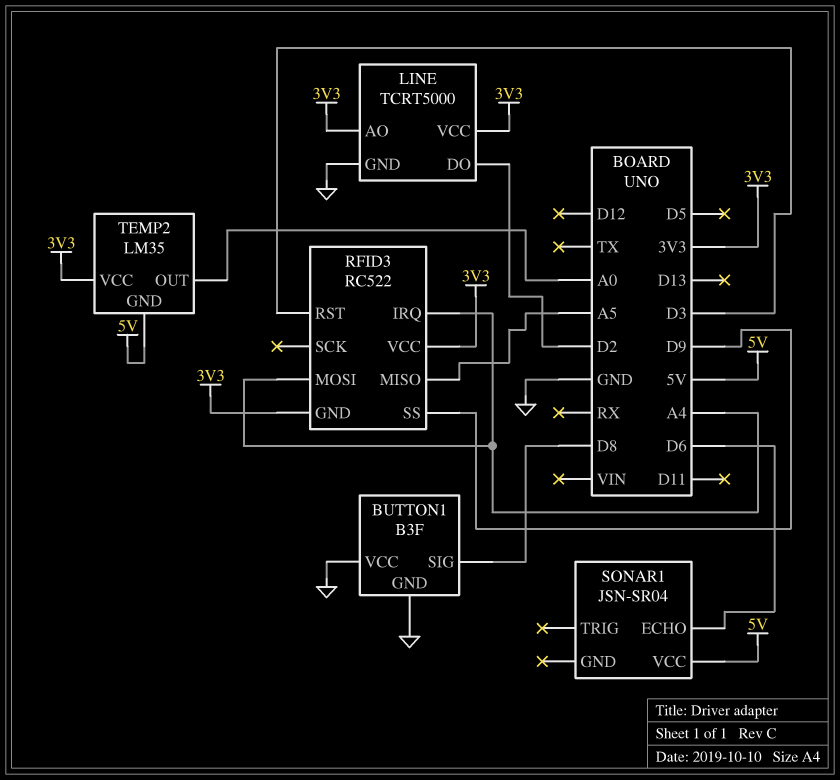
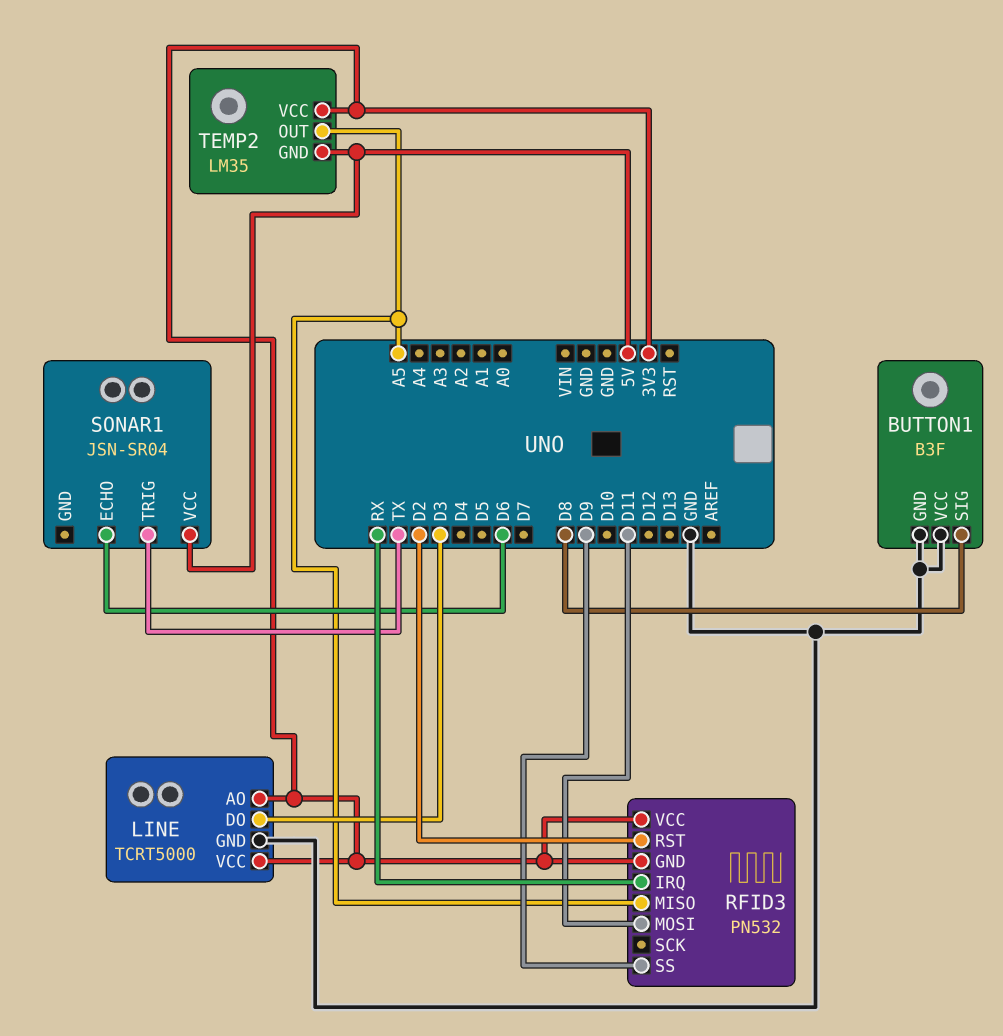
LINE pin DO: D2 -> D3
RFID3: RC522 -> PN532
RFID3 pin IRQ: A4 -> RX
RFID3 pin MOSI: A4 -> D11
RFID3 pin RST: D3 -> D2
SONAR1 pin TRIG: none -> TX
TEMP2 pin OUT: A0 -> A5

